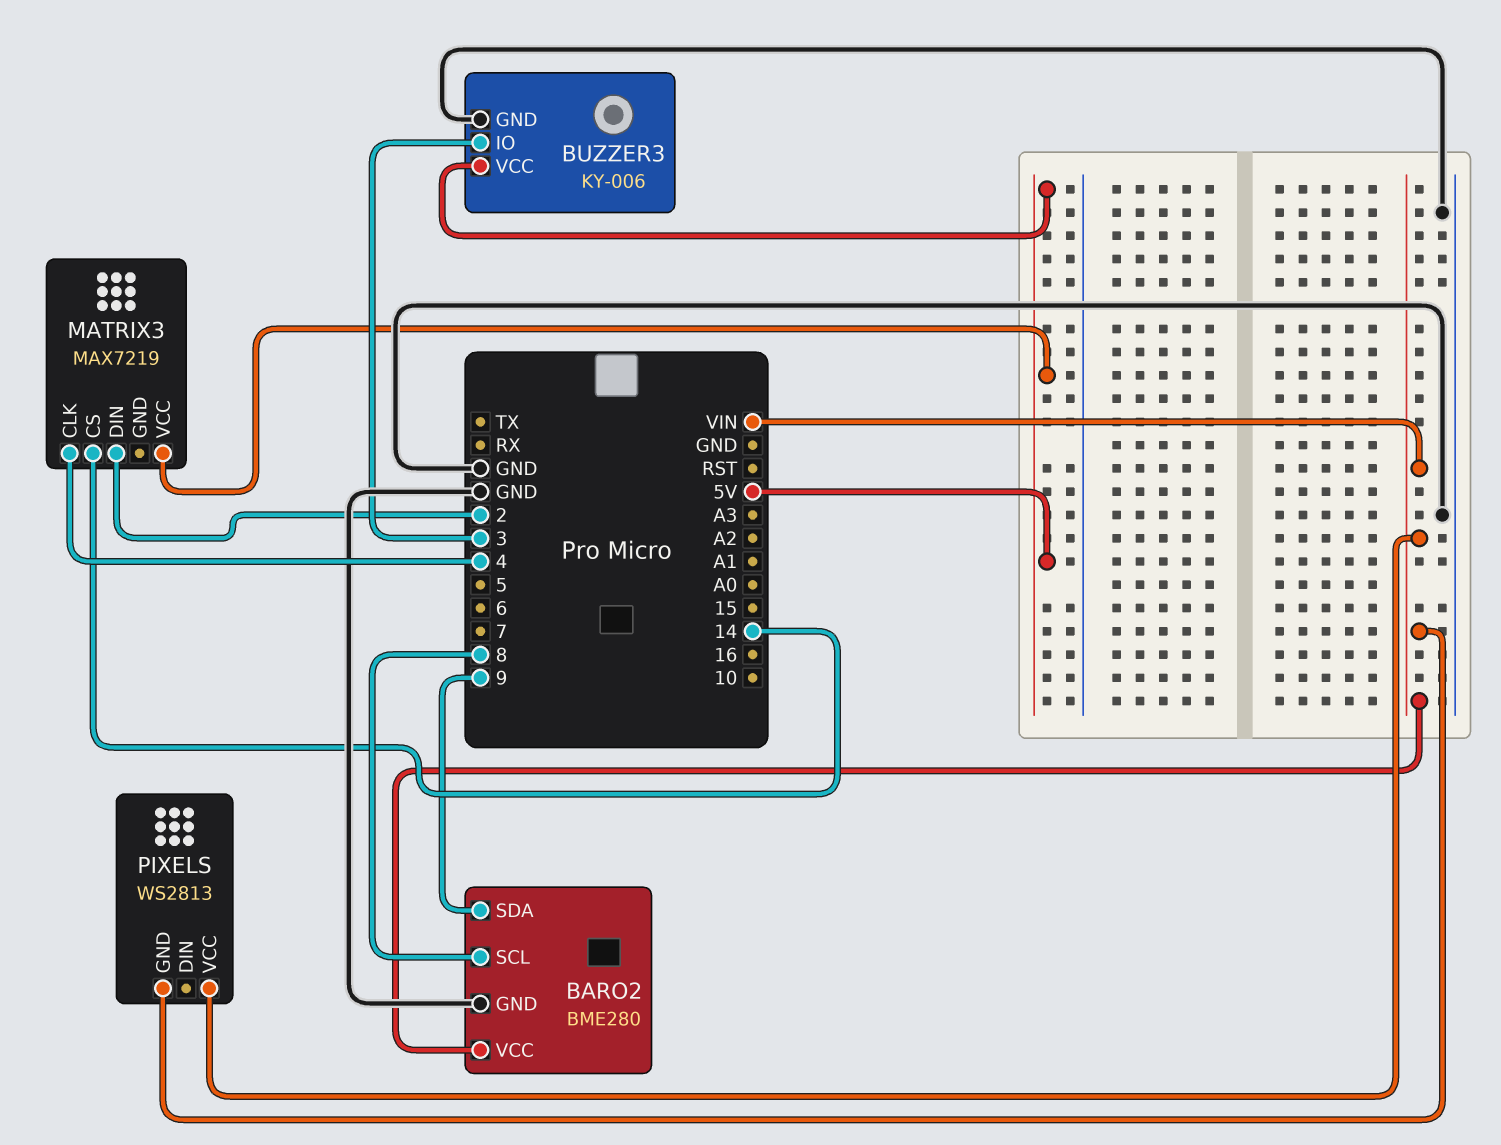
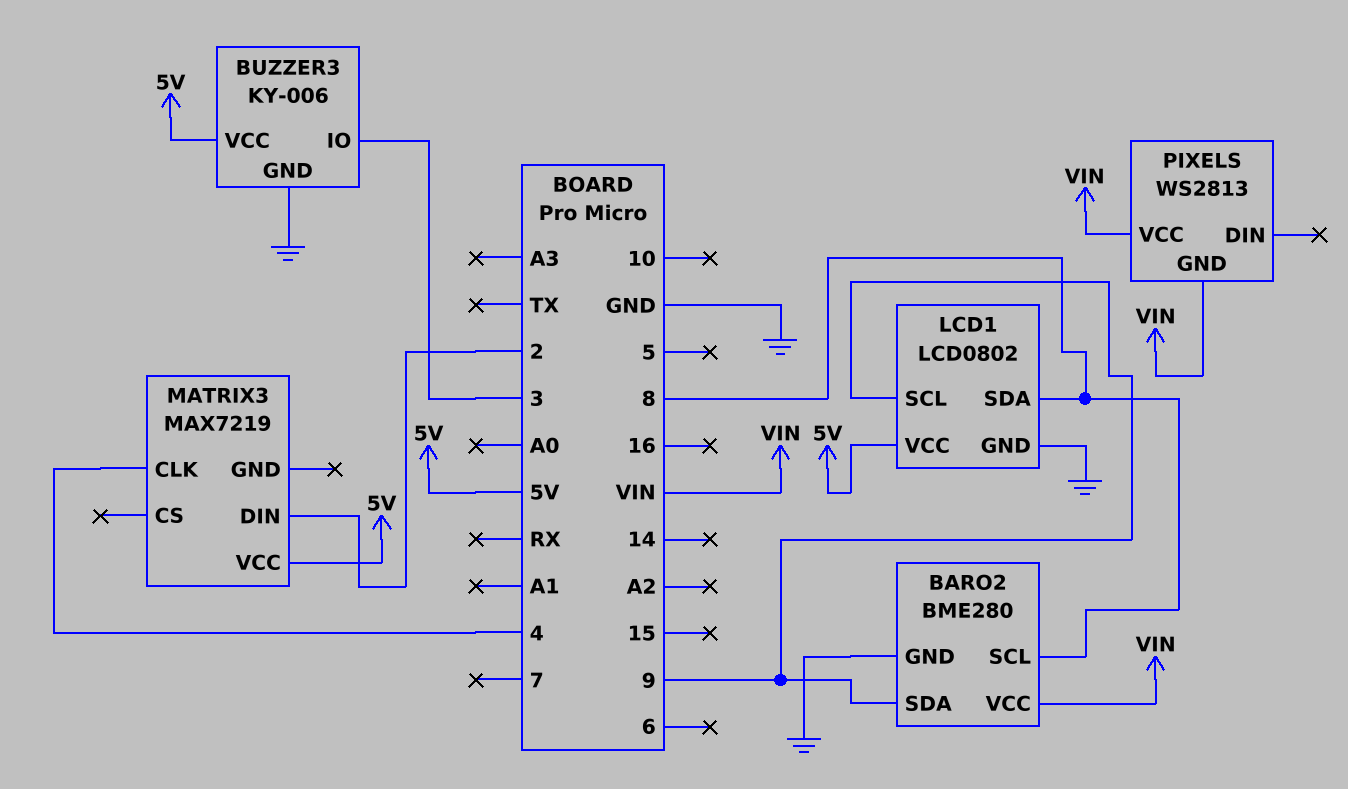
LCD1: none -> LCD0802
LCD1 pin GND: none -> GND
LCD1 pin SCL: none -> 9
LCD1 pin SDA: none -> 8
LCD1 pin VCC: none -> 5V
MATRIX3 pin CS: 14 -> none

